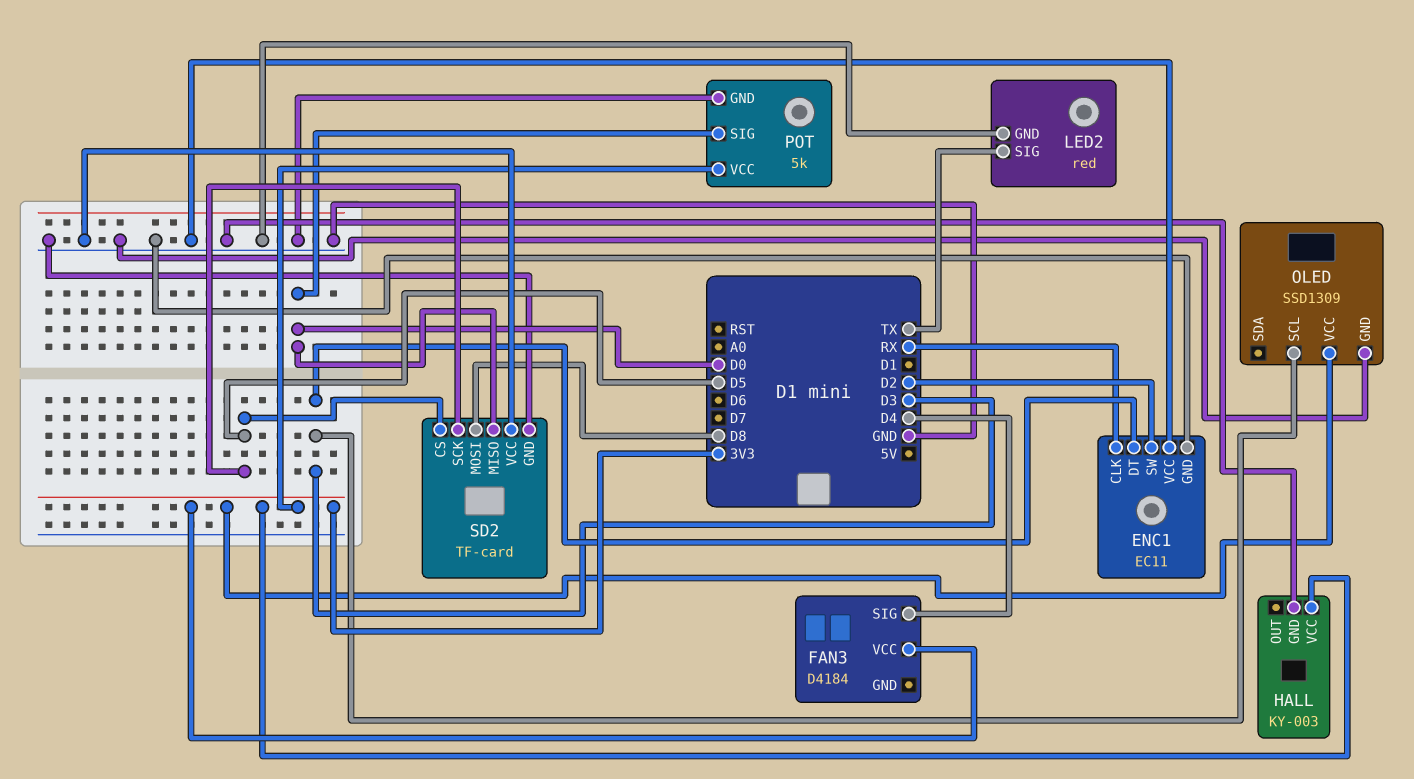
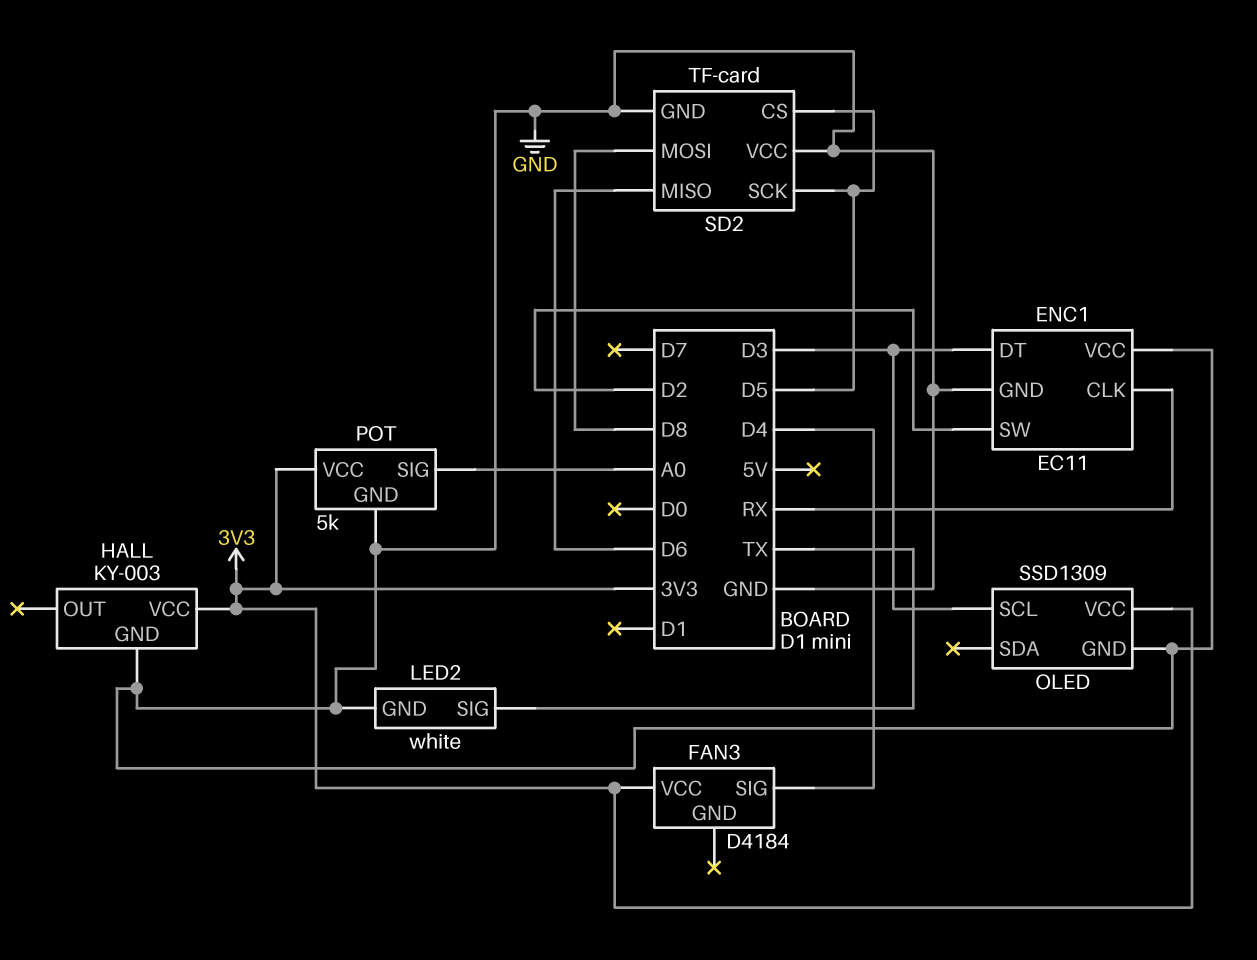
LED2: red -> white
POT pin SIG: D0 -> A0
SD2 pin MISO: D0 -> D6

